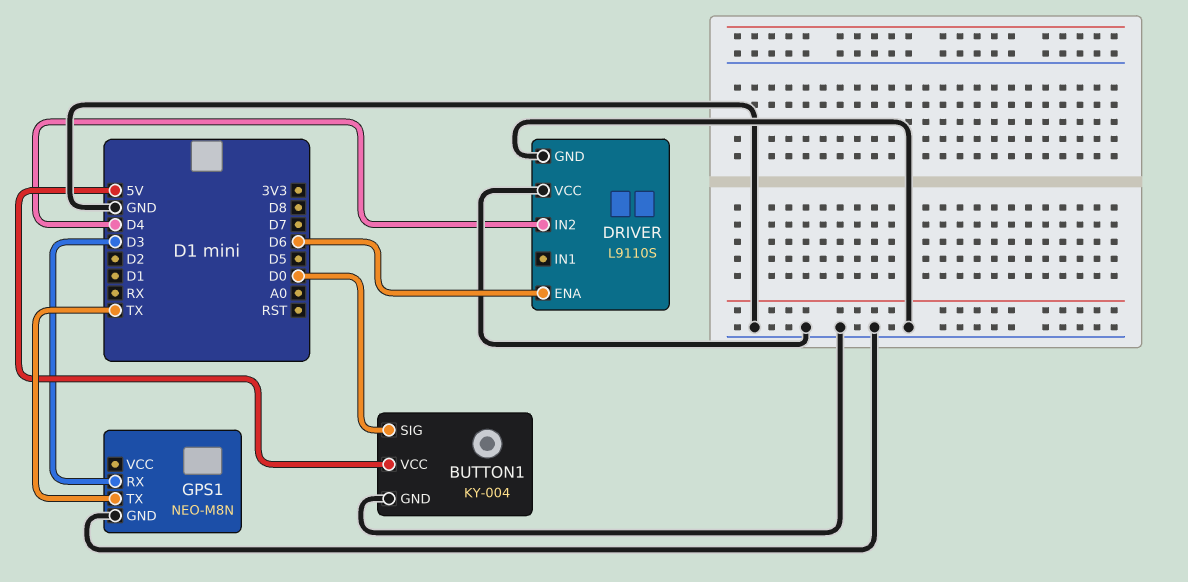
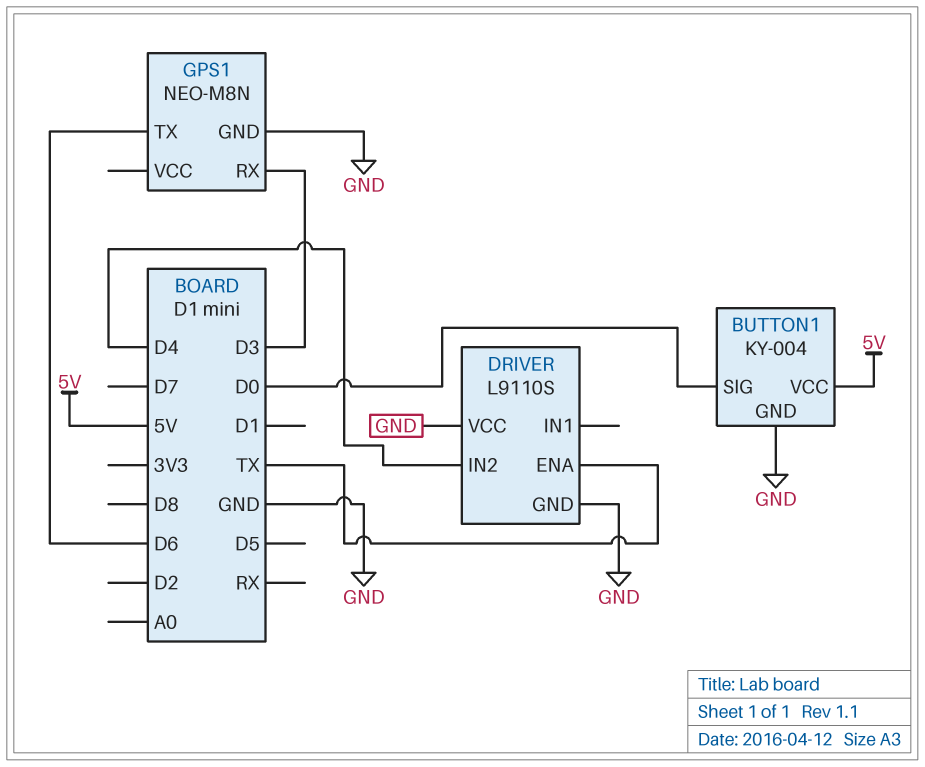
DRIVER pin ENA: D6 -> TX
GPS1 pin TX: TX -> D6

